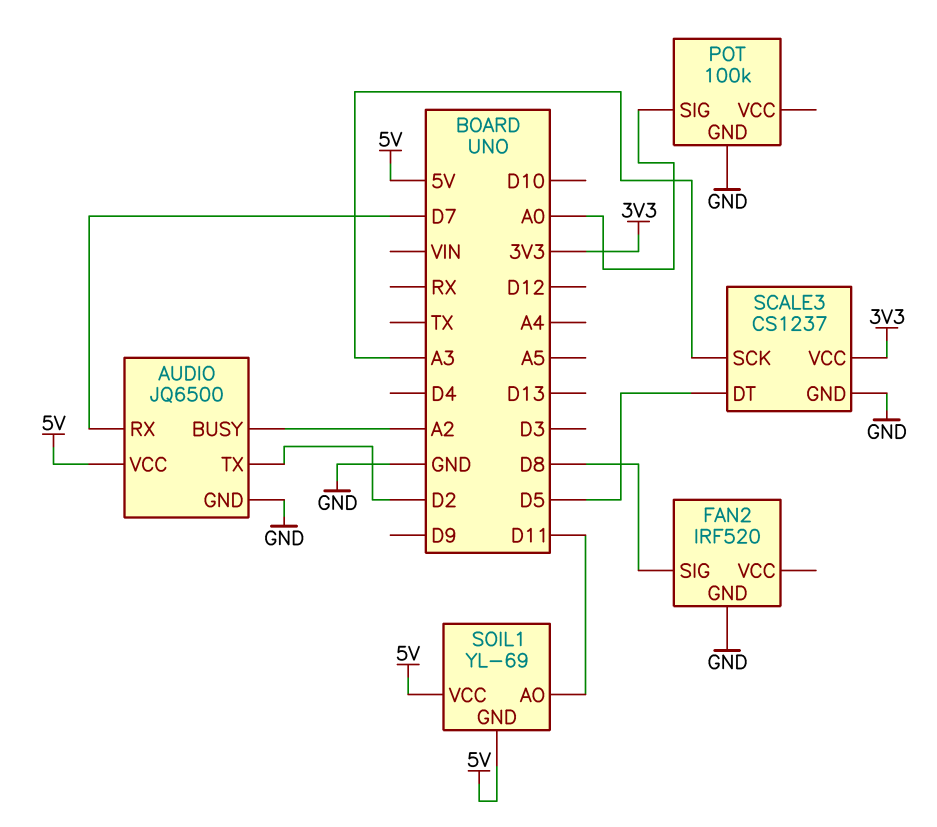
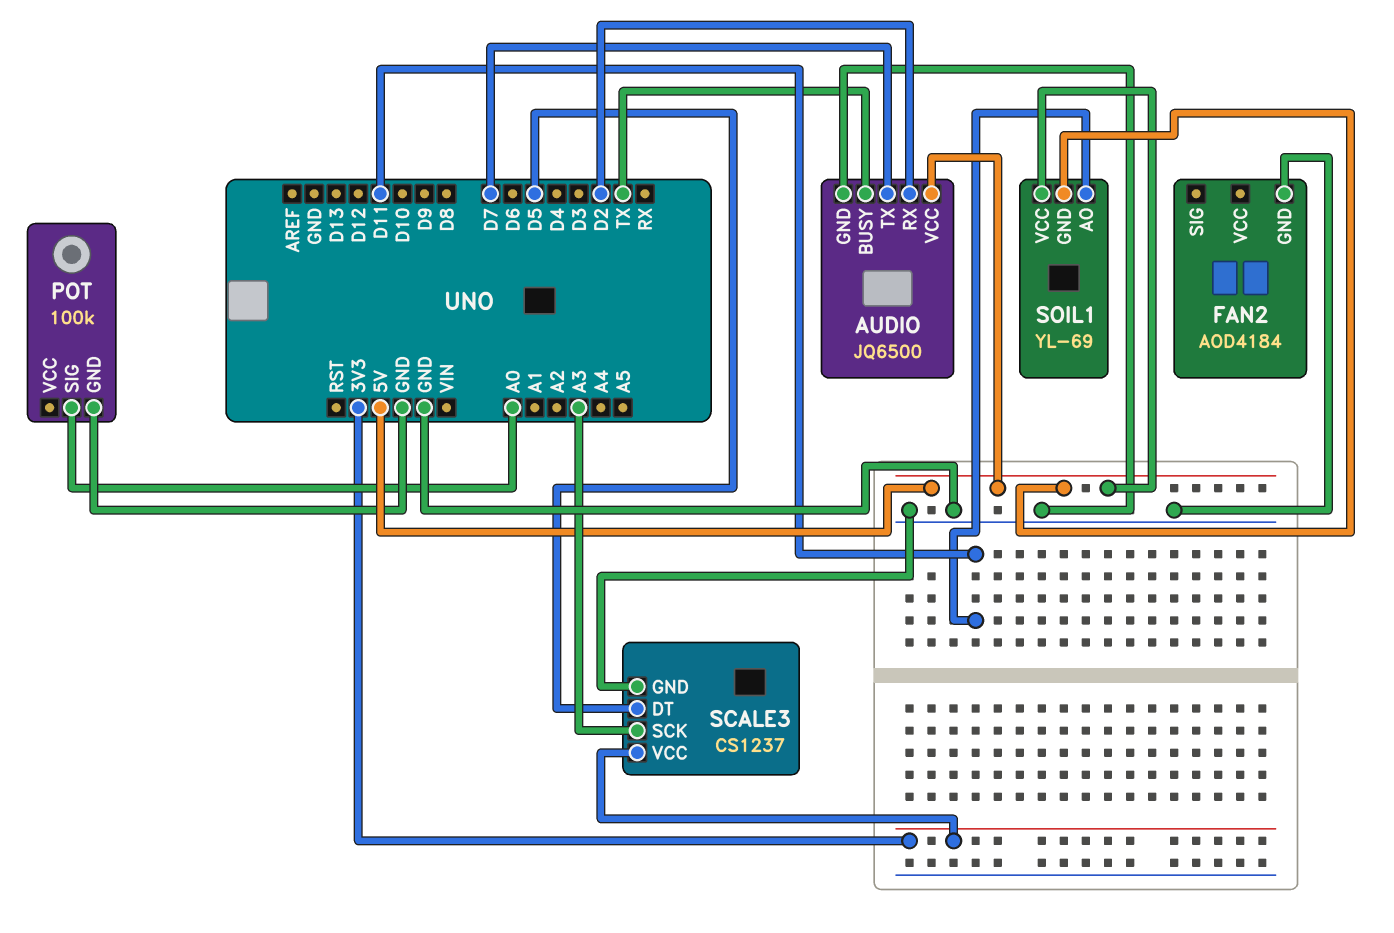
AUDIO pin BUSY: A2 -> TX
AUDIO pin RX: D7 -> D2
AUDIO pin TX: D2 -> D7
FAN2: IRF520 -> AOD4184
FAN2 pin SIG: D8 -> none

